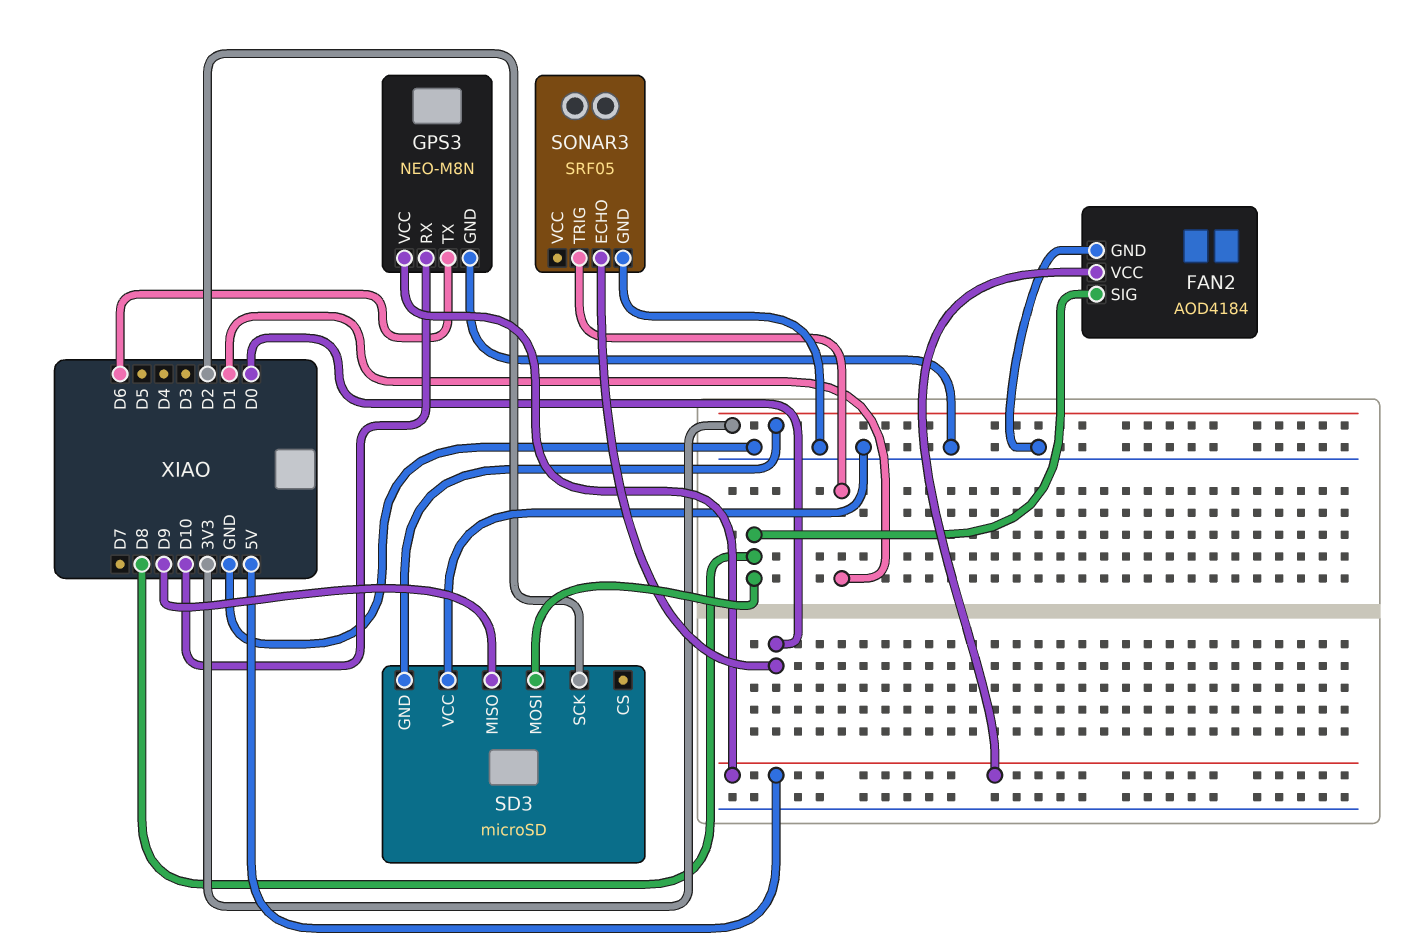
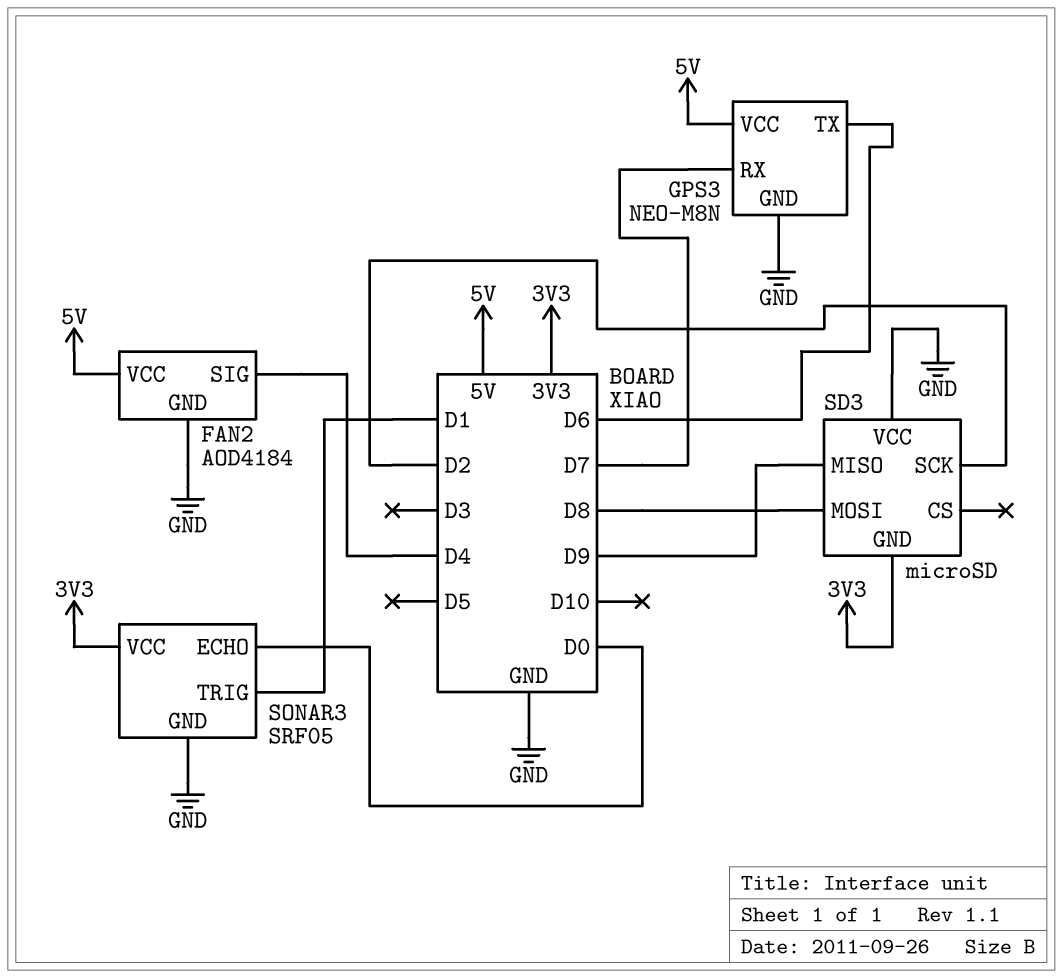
FAN2 pin SIG: D8 -> D4
GPS3 pin RX: D10 -> D7
SONAR3 pin VCC: none -> 3V3

